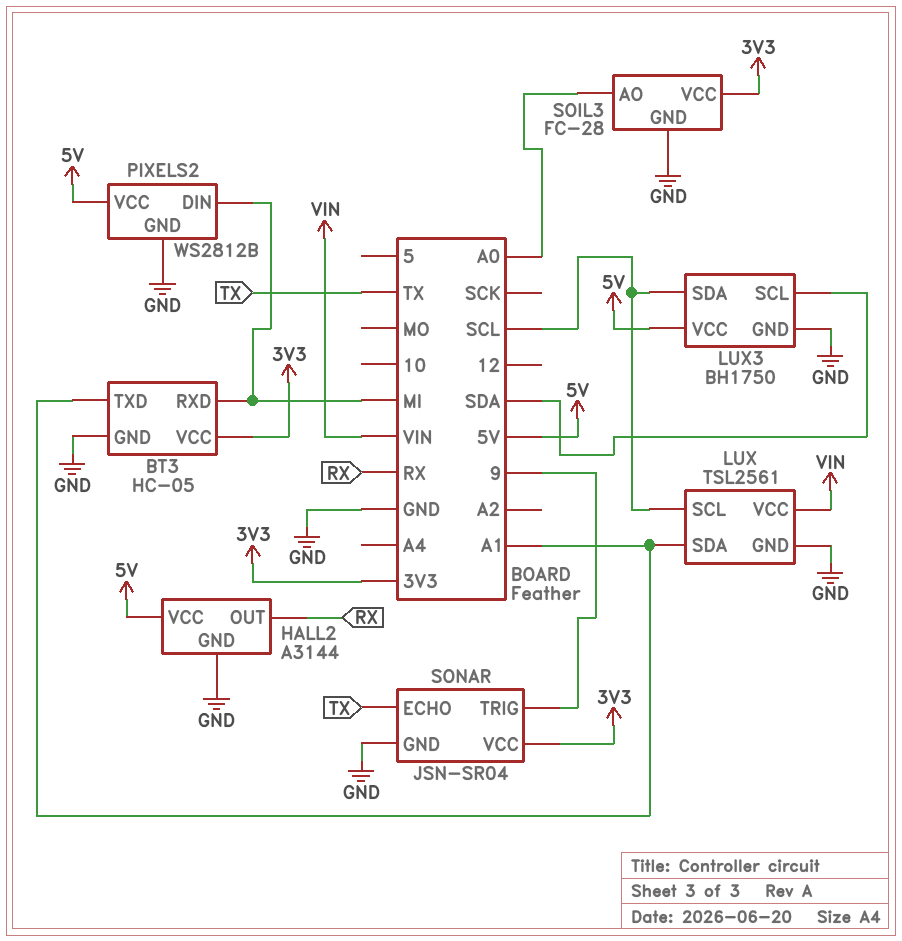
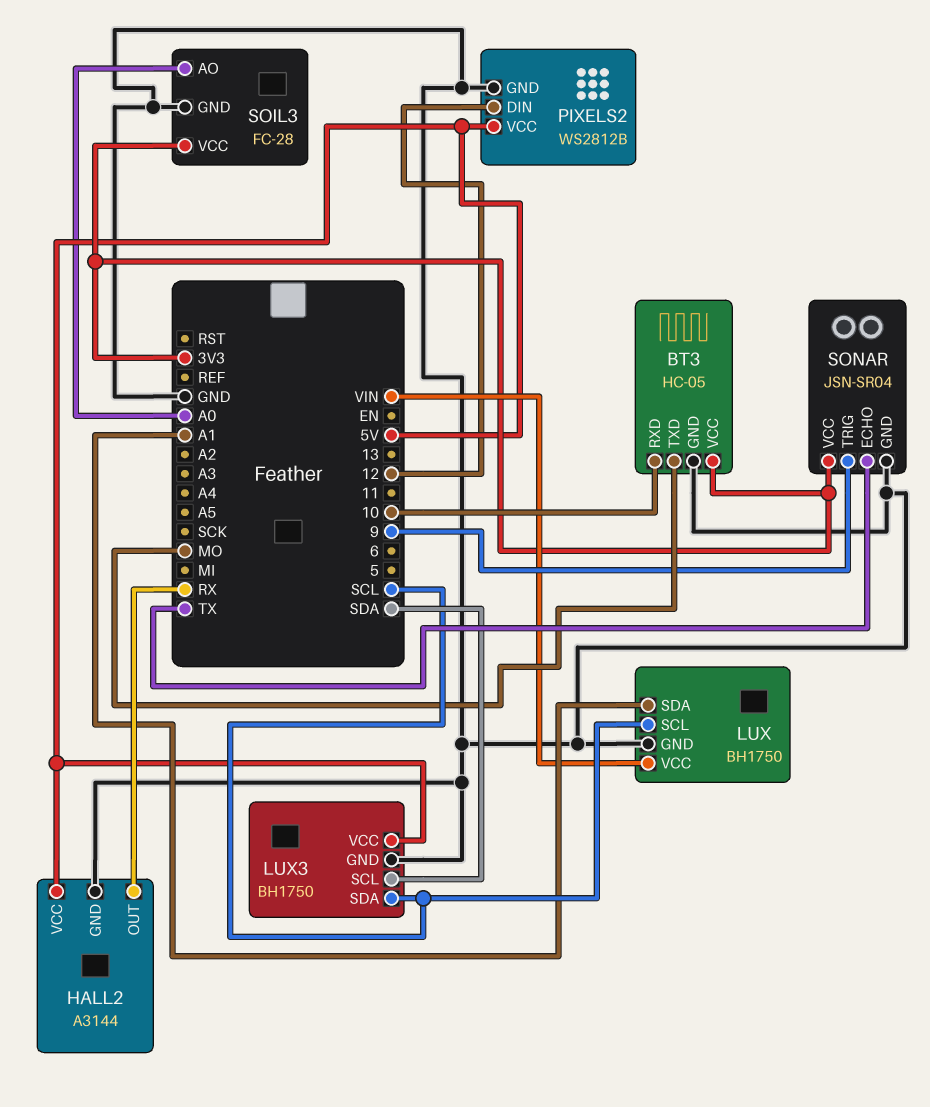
BT3 pin RXD: MI -> 10
BT3 pin TXD: A1 -> MO
LUX: TSL2561 -> BH1750
PIXELS2 pin DIN: MI -> 12

